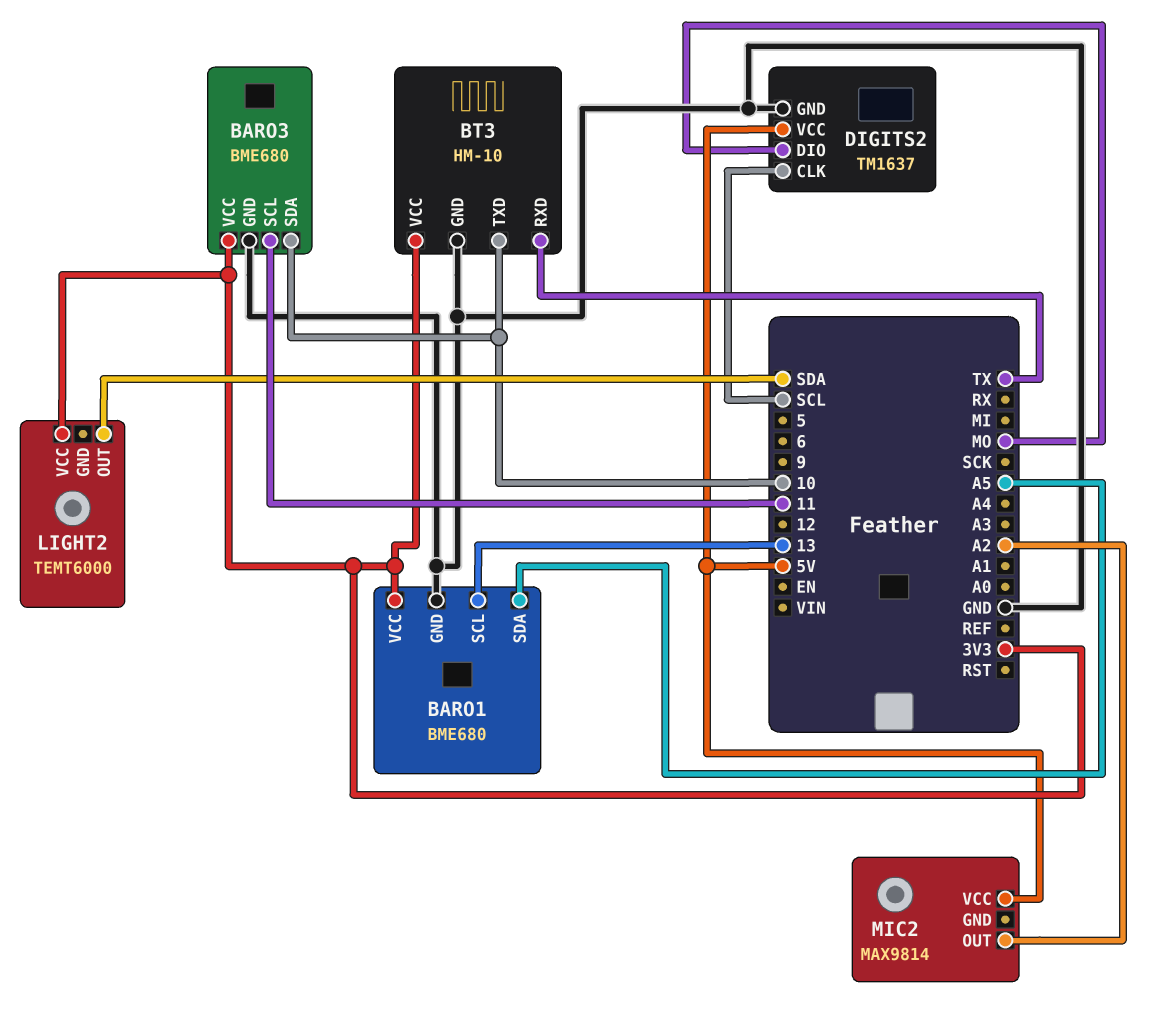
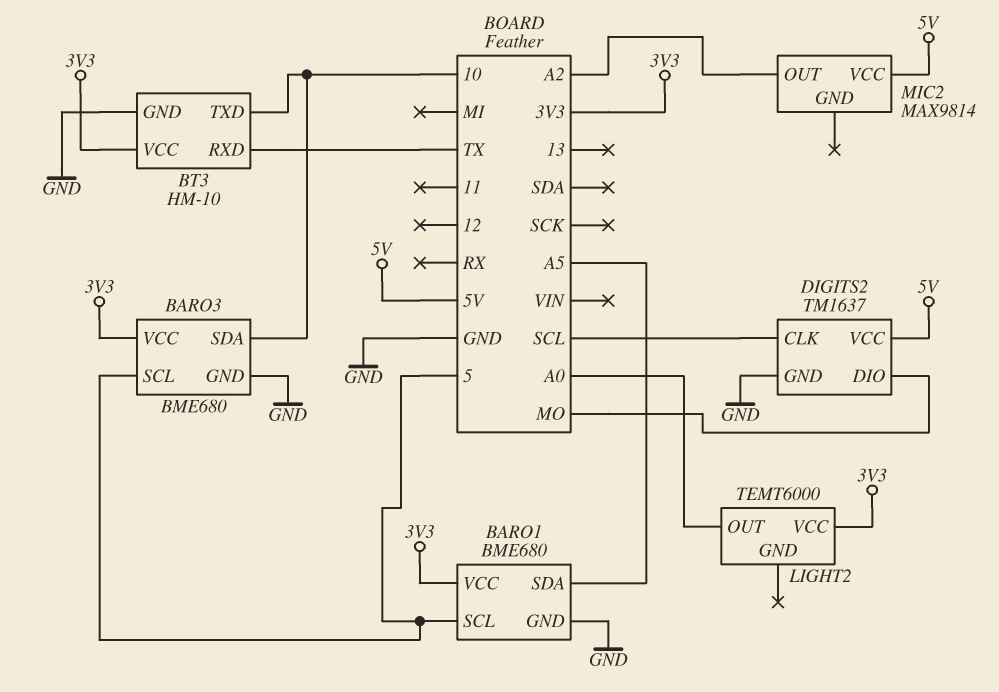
BARO1 pin SCL: 13 -> 5
BARO3 pin SCL: 11 -> 5
LIGHT2 pin OUT: SDA -> A0

